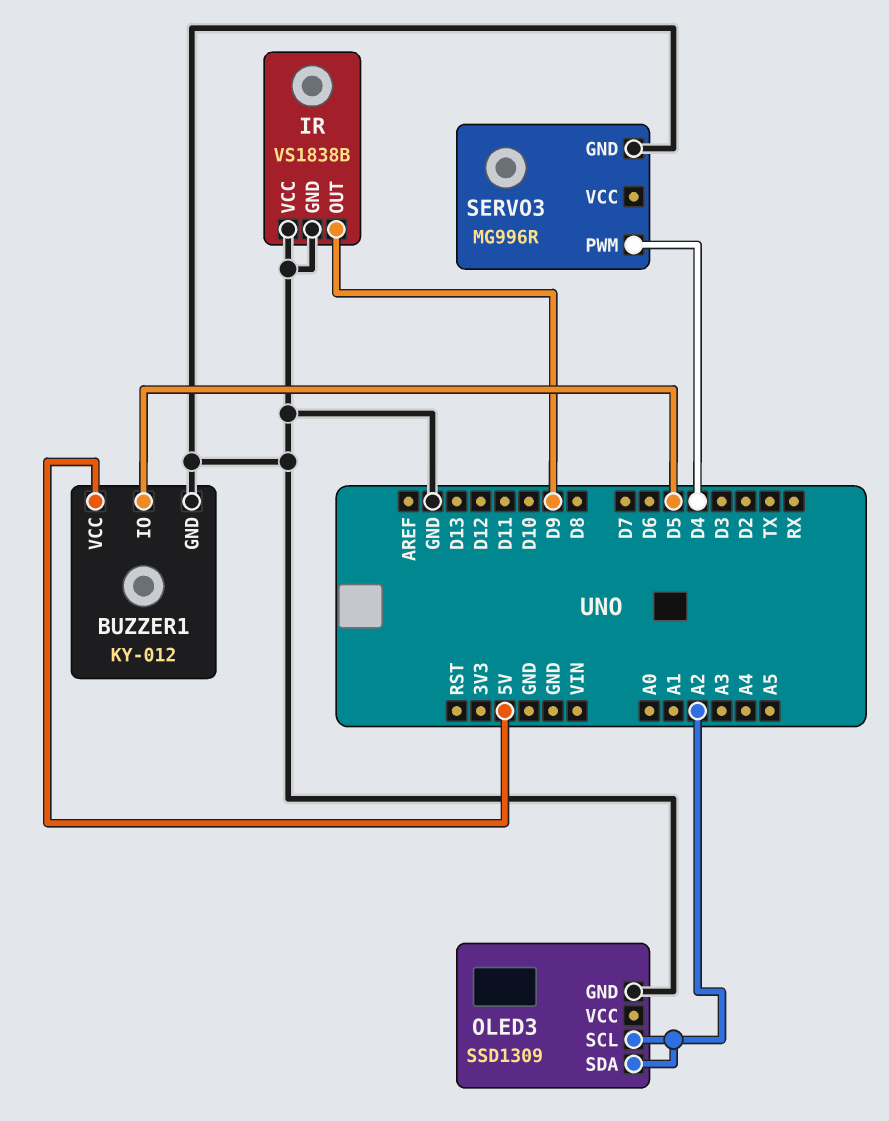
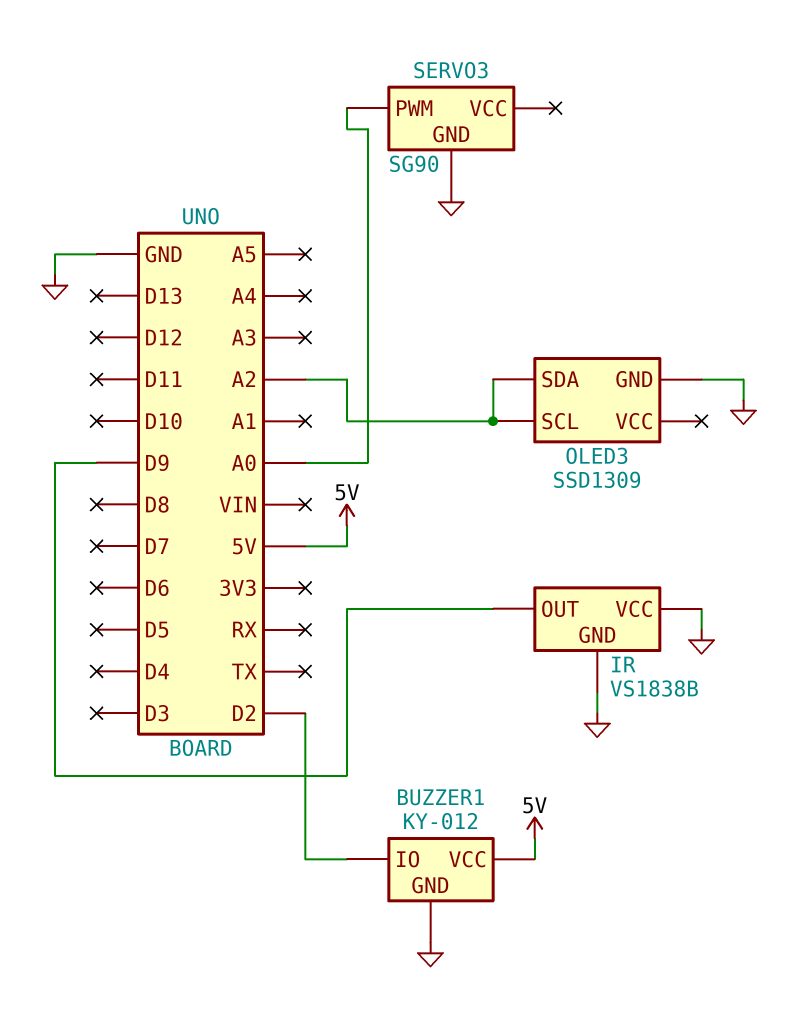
BUZZER1 pin IO: D5 -> D2
SERVO3: MG996R -> SG90
SERVO3 pin PWM: D4 -> A0

